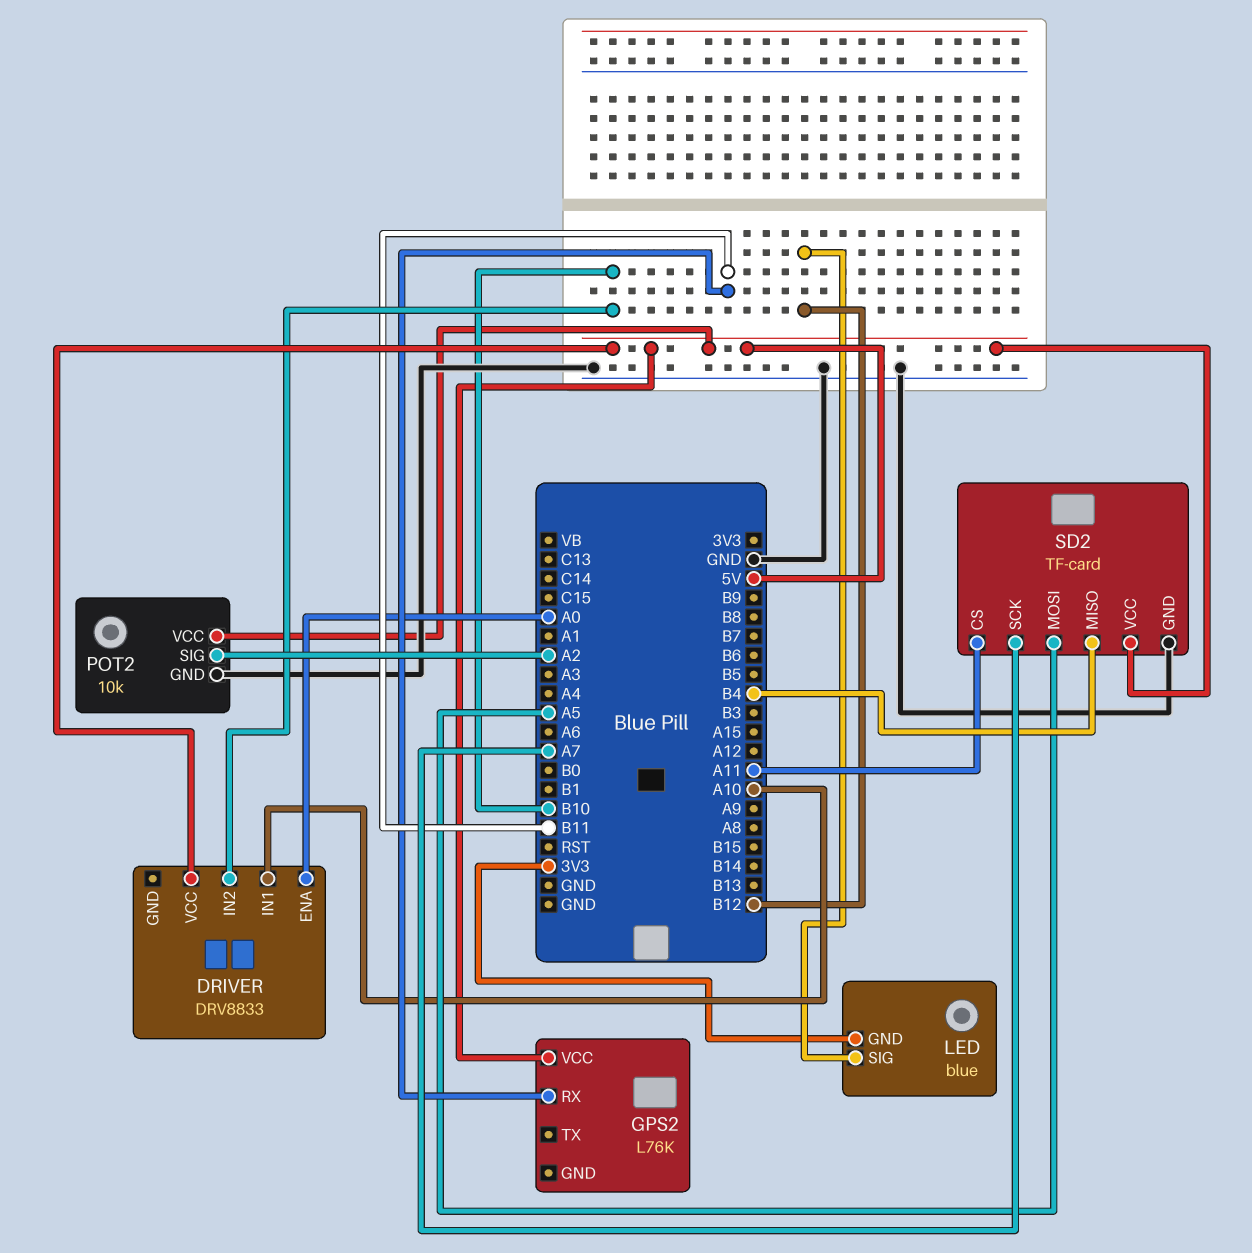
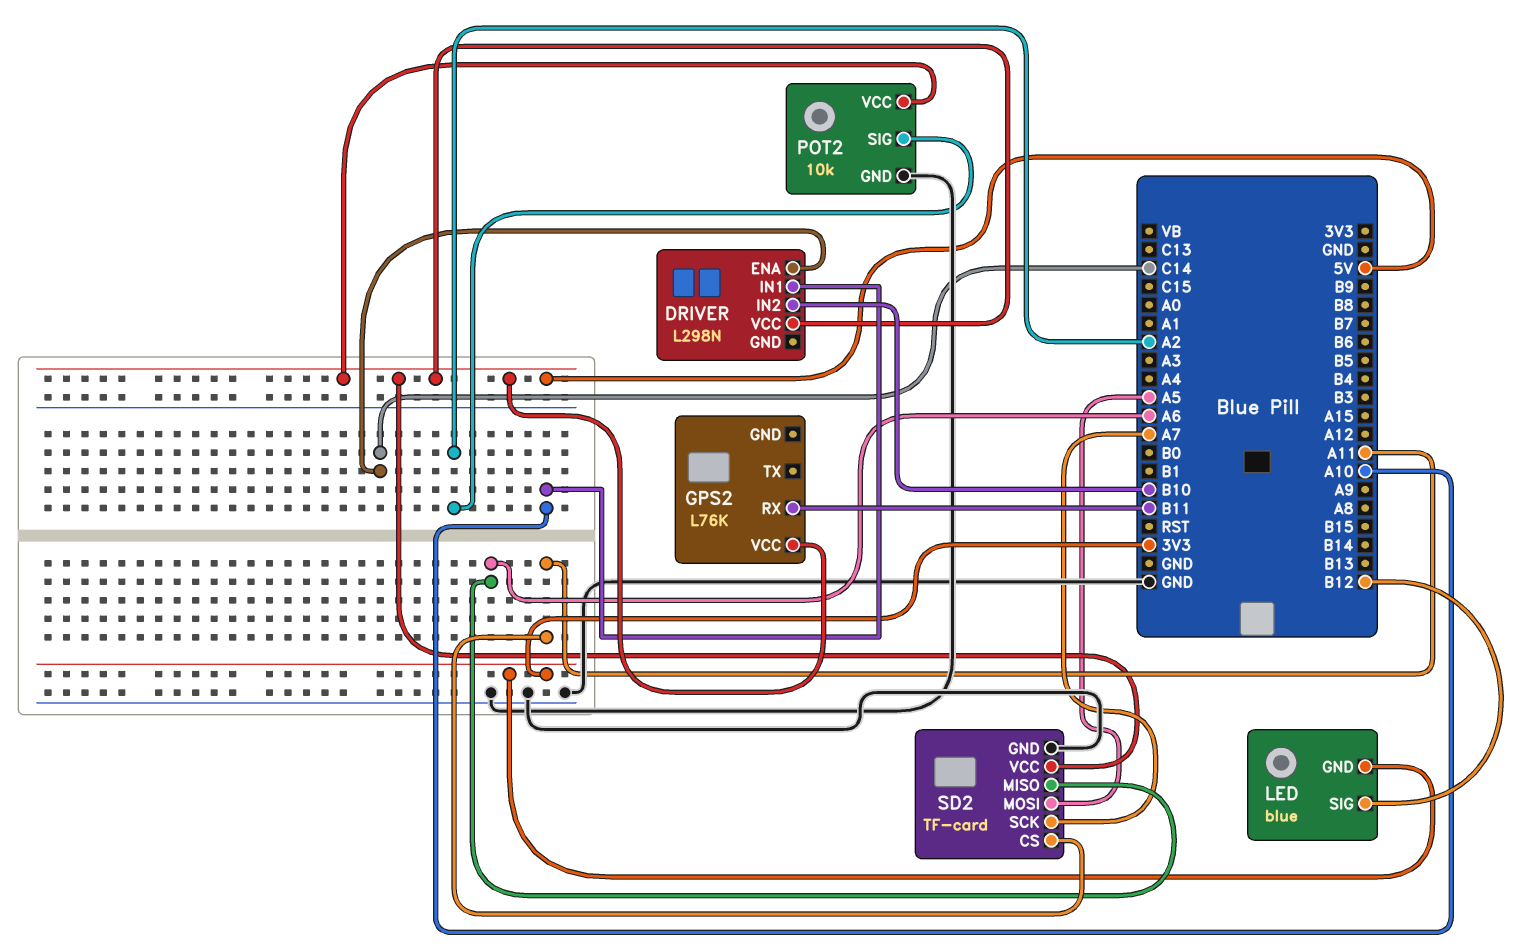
DRIVER: DRV8833 -> L298N
DRIVER pin ENA: A0 -> C14
SD2 pin MISO: B4 -> A6

